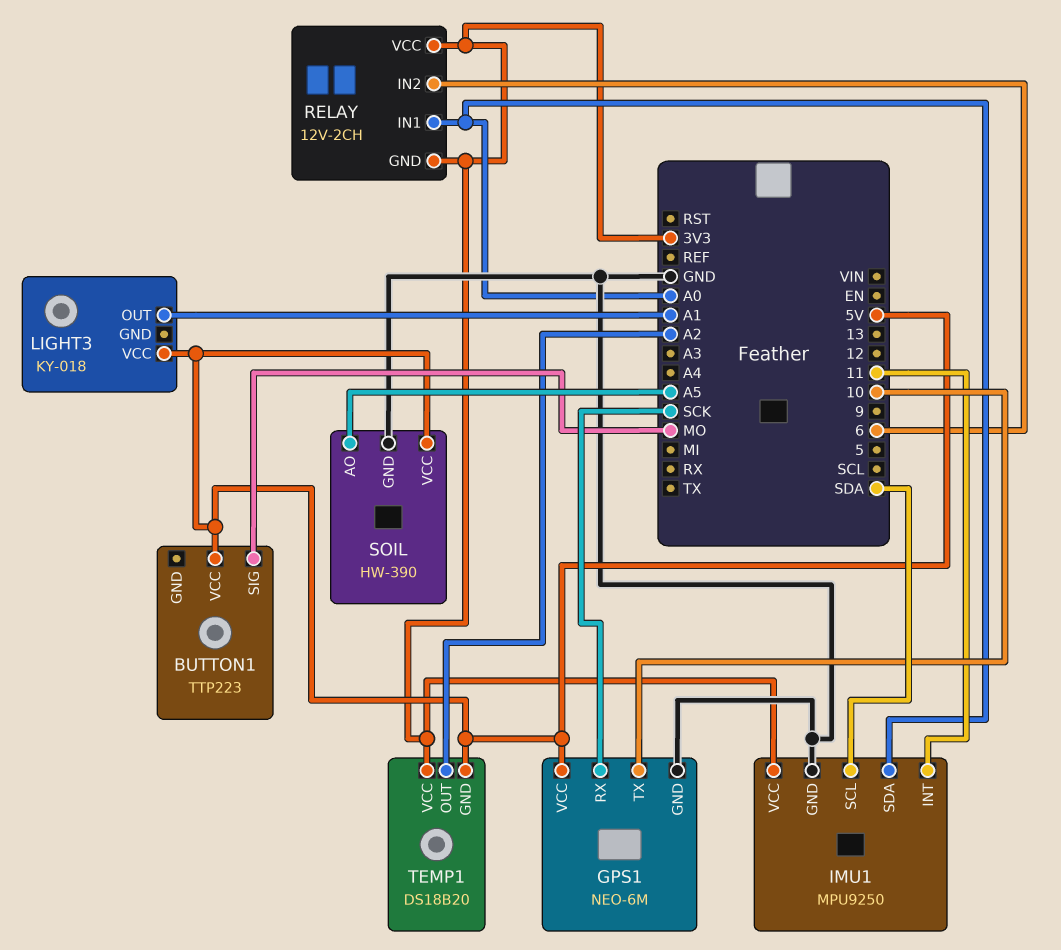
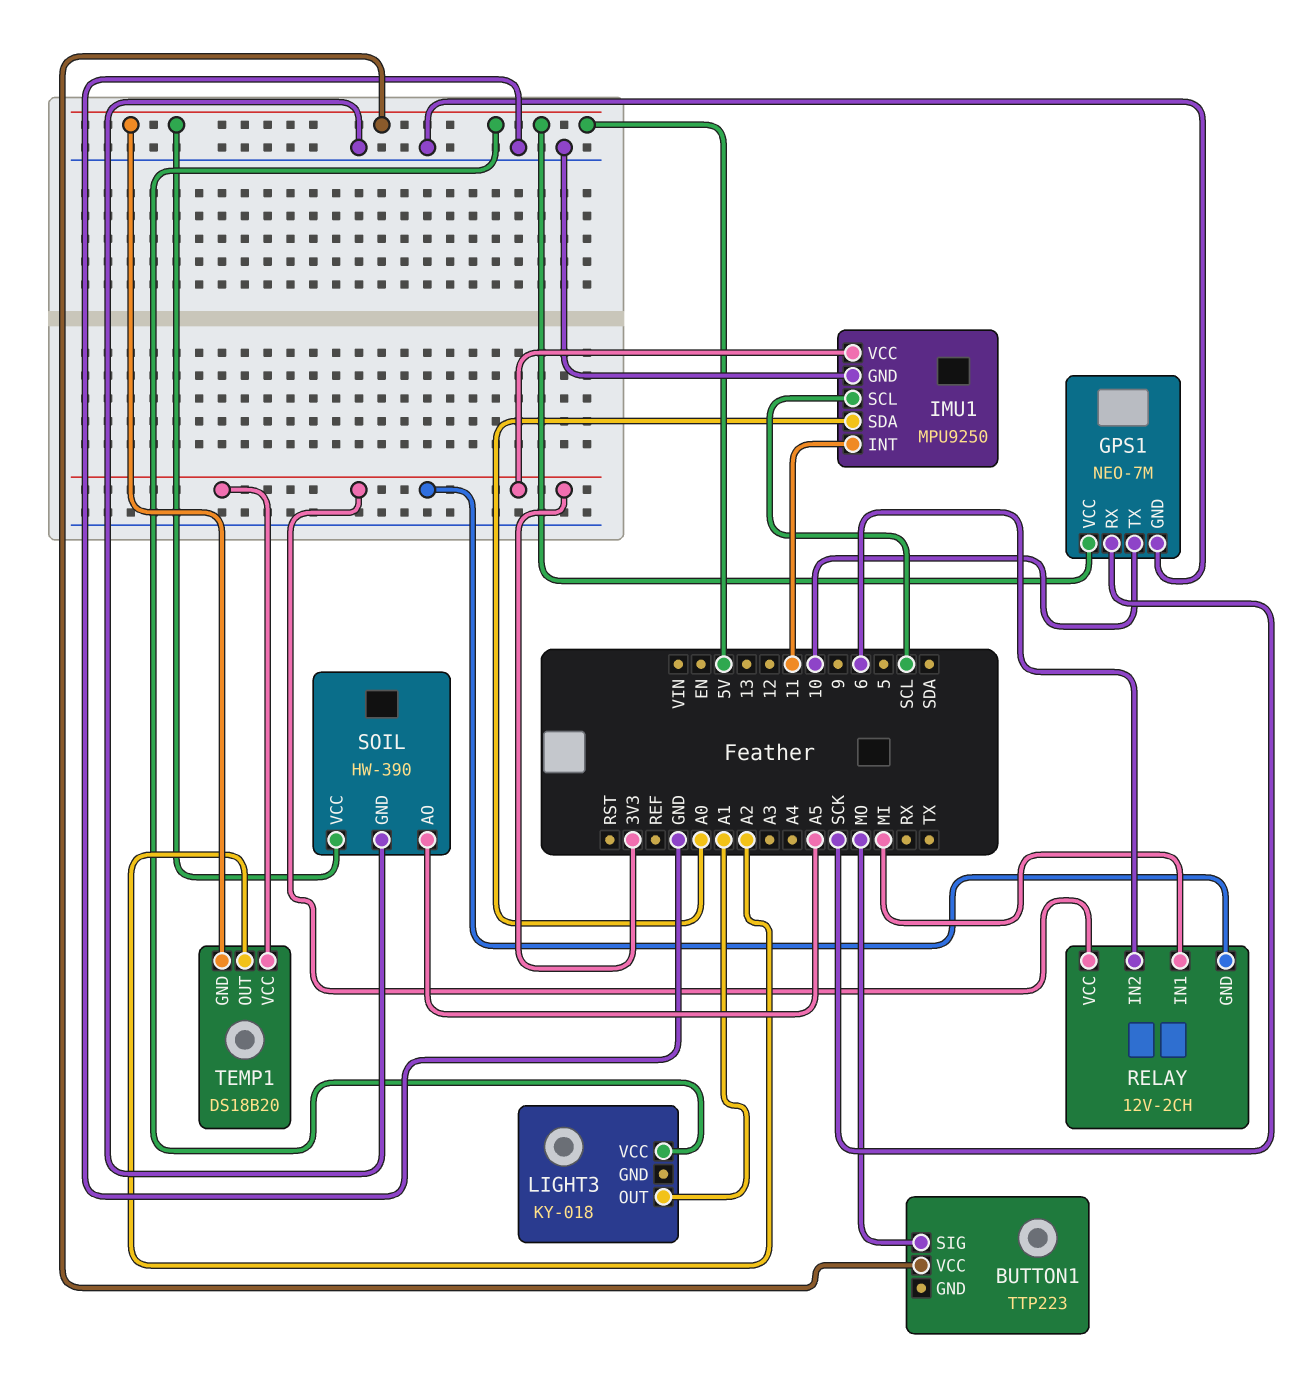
GPS1: NEO-6M -> NEO-7M
IMU1 pin SCL: SDA -> SCL
RELAY pin IN1: A0 -> MI

